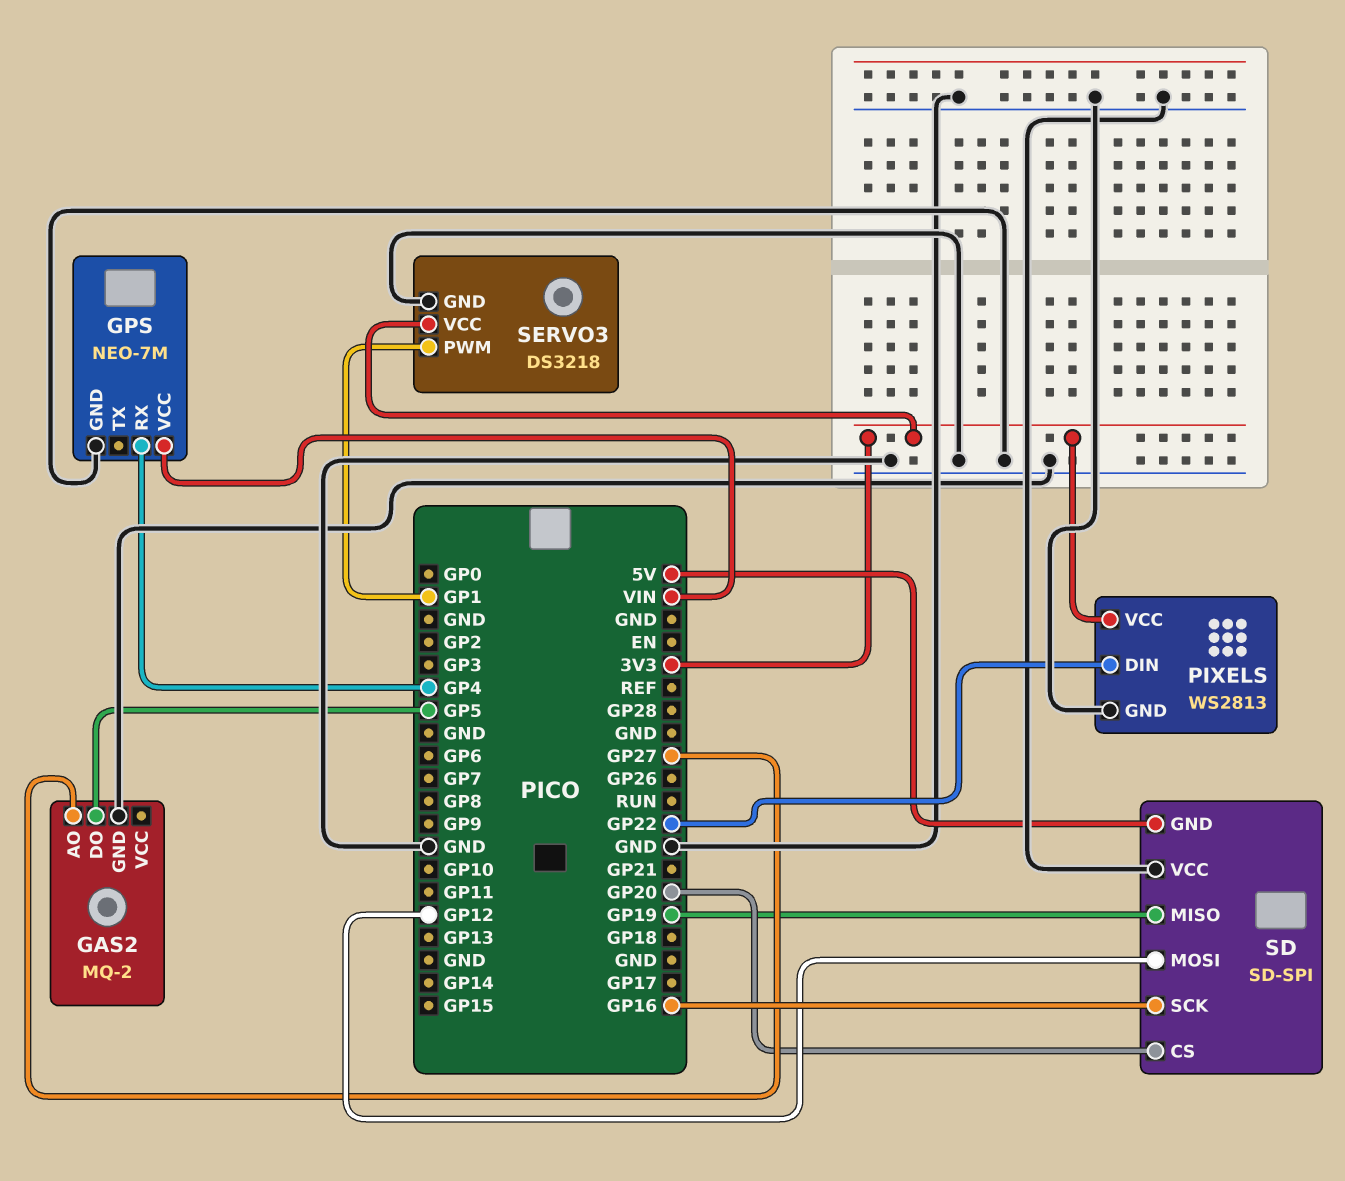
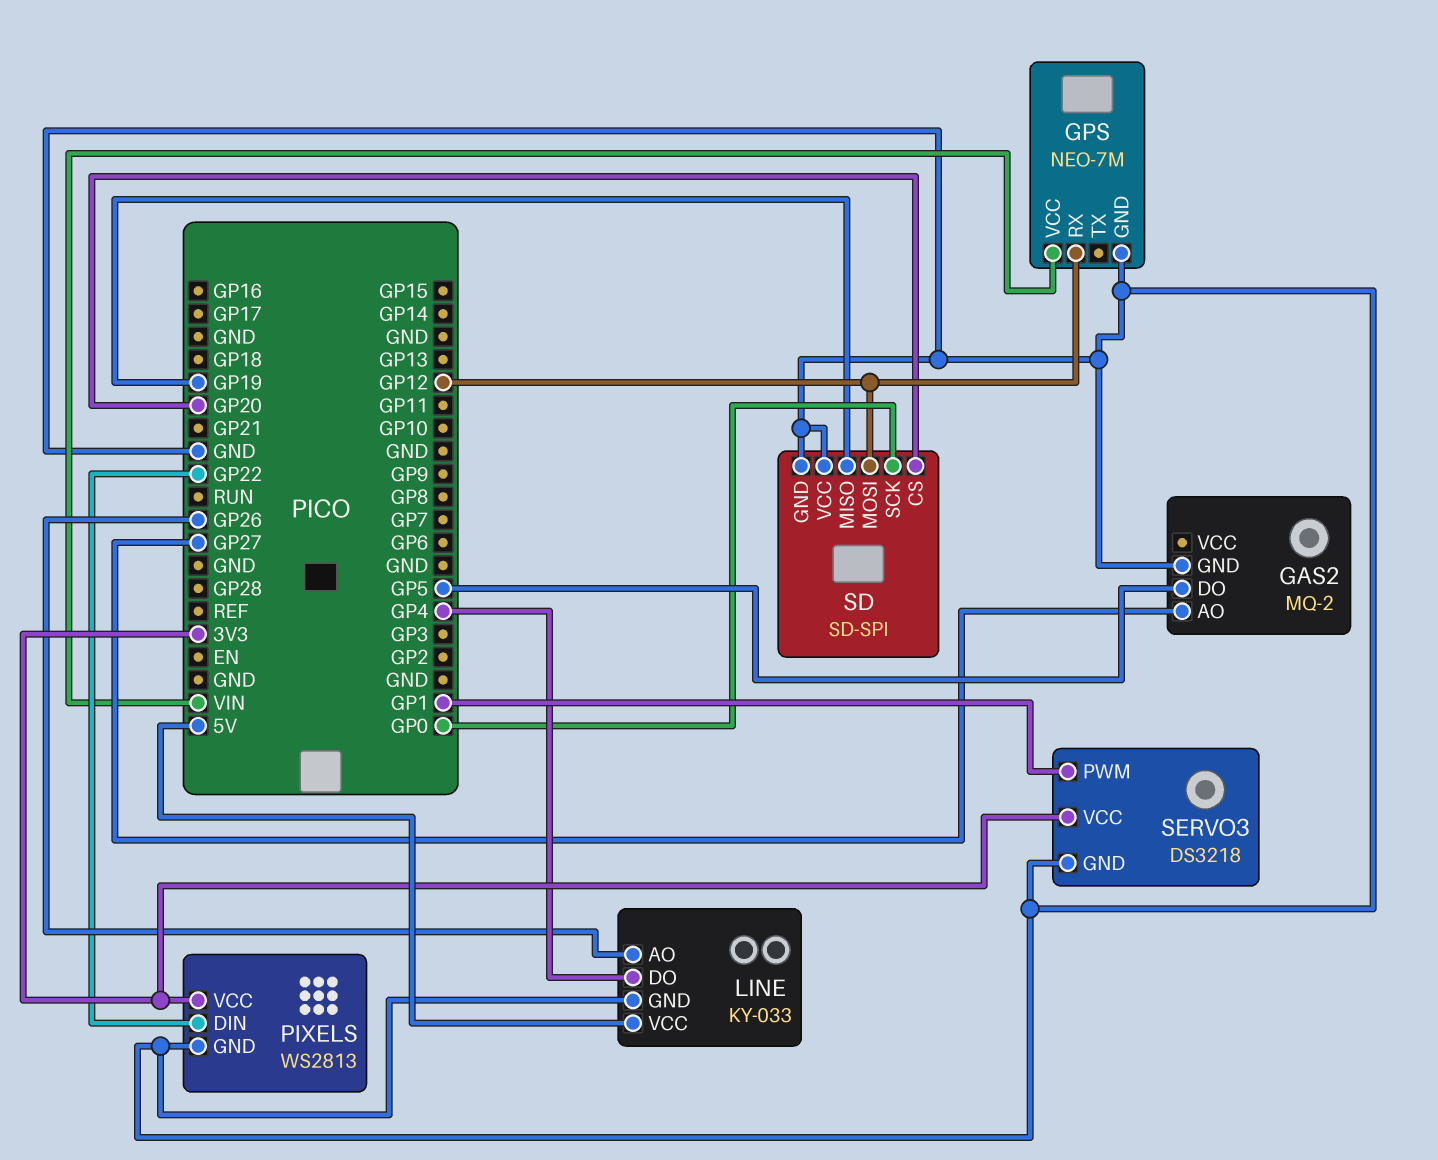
GPS pin RX: GP4 -> GP12
LINE: none -> KY-033
LINE pin AO: none -> GP26
LINE pin DO: none -> GP4
LINE pin GND: none -> GND
LINE pin VCC: none -> 5V
SD pin GND: 5V -> GND
SD pin SCK: GP16 -> GP0

